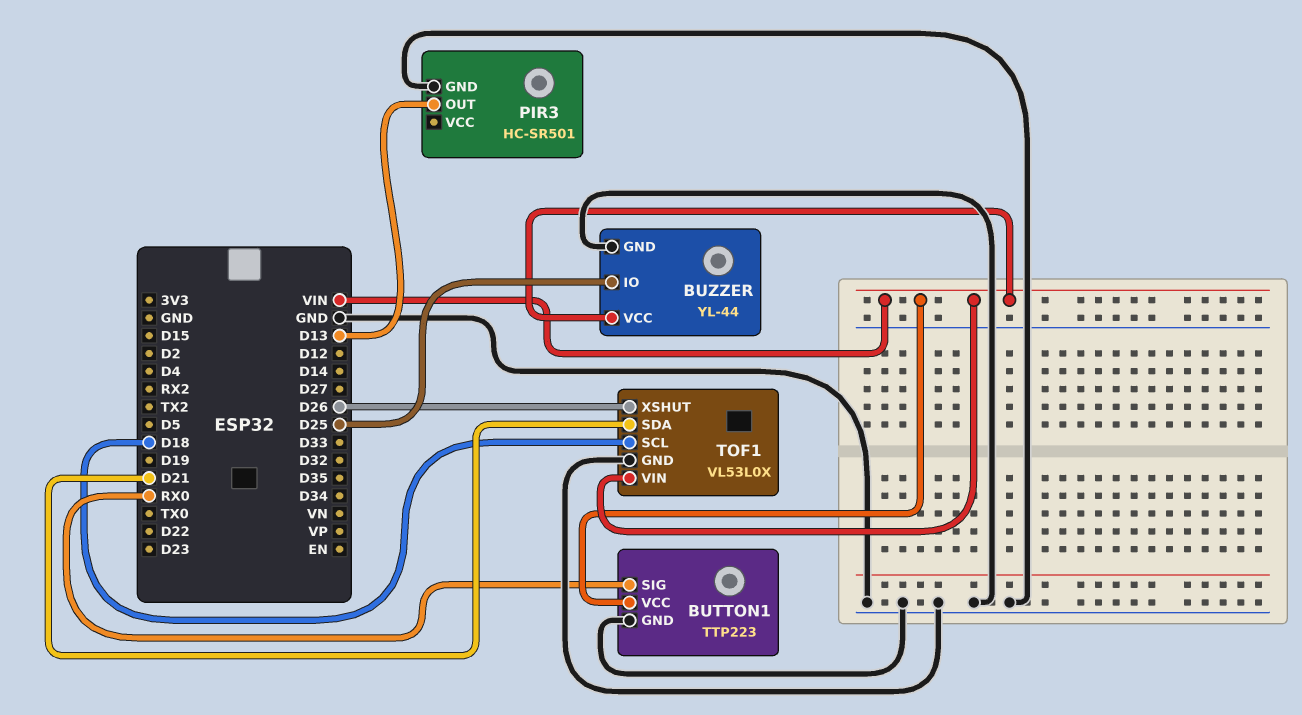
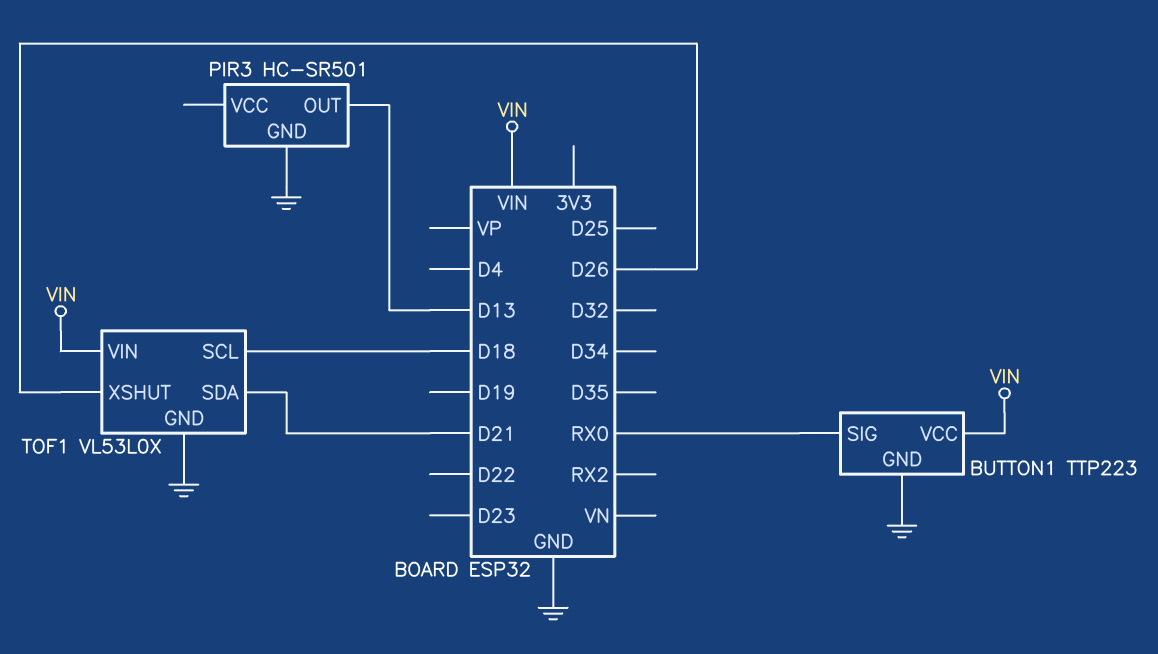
BUZZER: YL-44 -> none
BUZZER pin GND: GND -> none
BUZZER pin IO: D25 -> none
BUZZER pin VCC: VIN -> none

